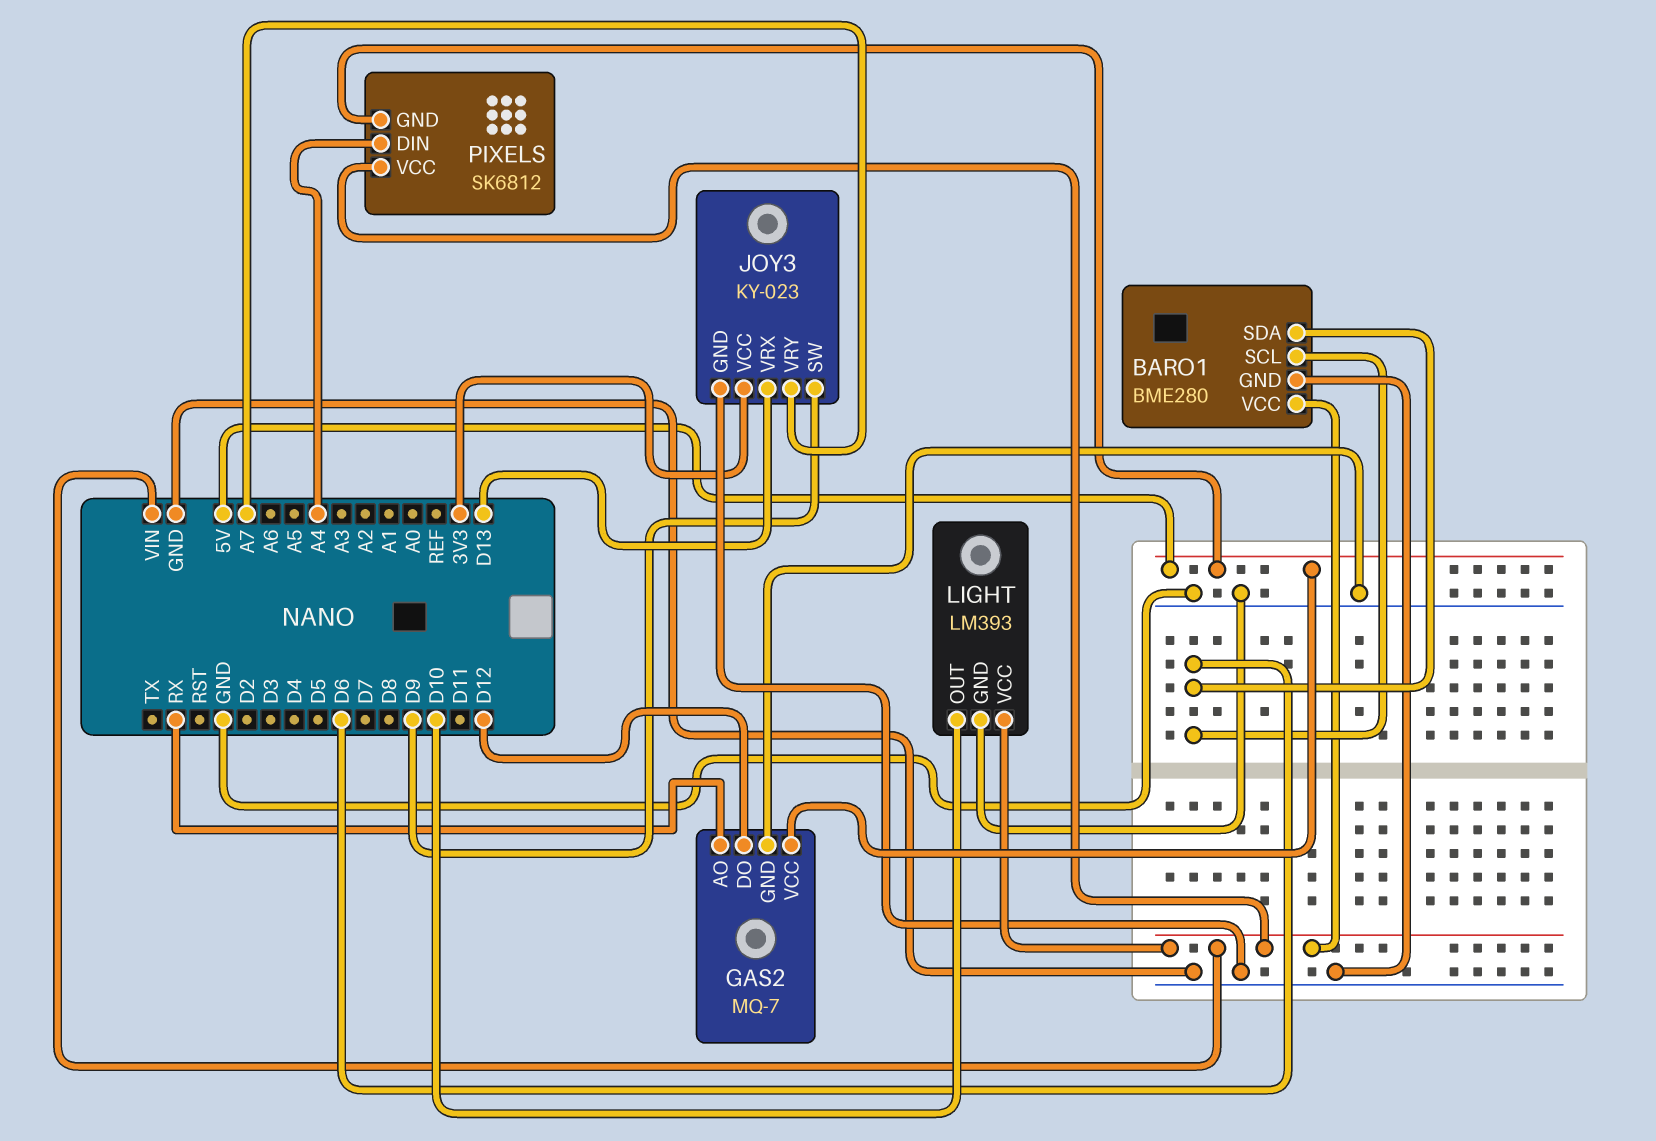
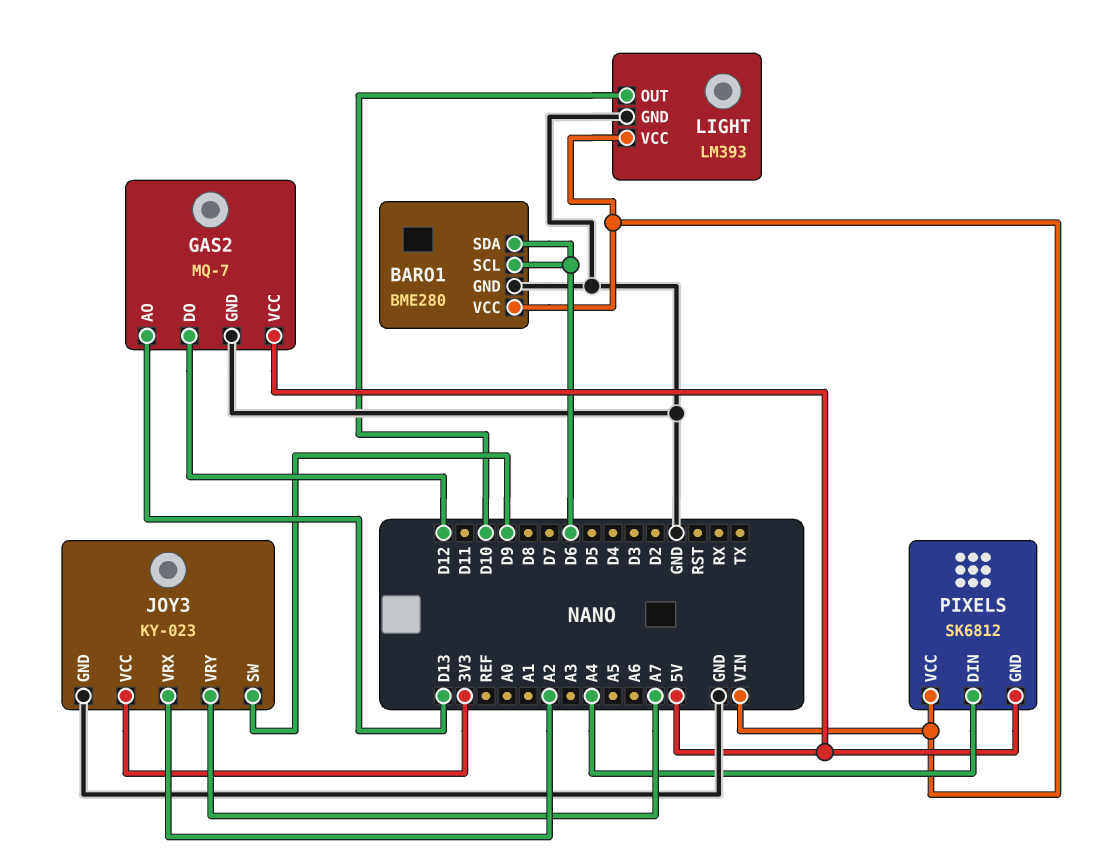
GAS2 pin AO: RX -> D13
JOY3 pin VRX: D13 -> A2

